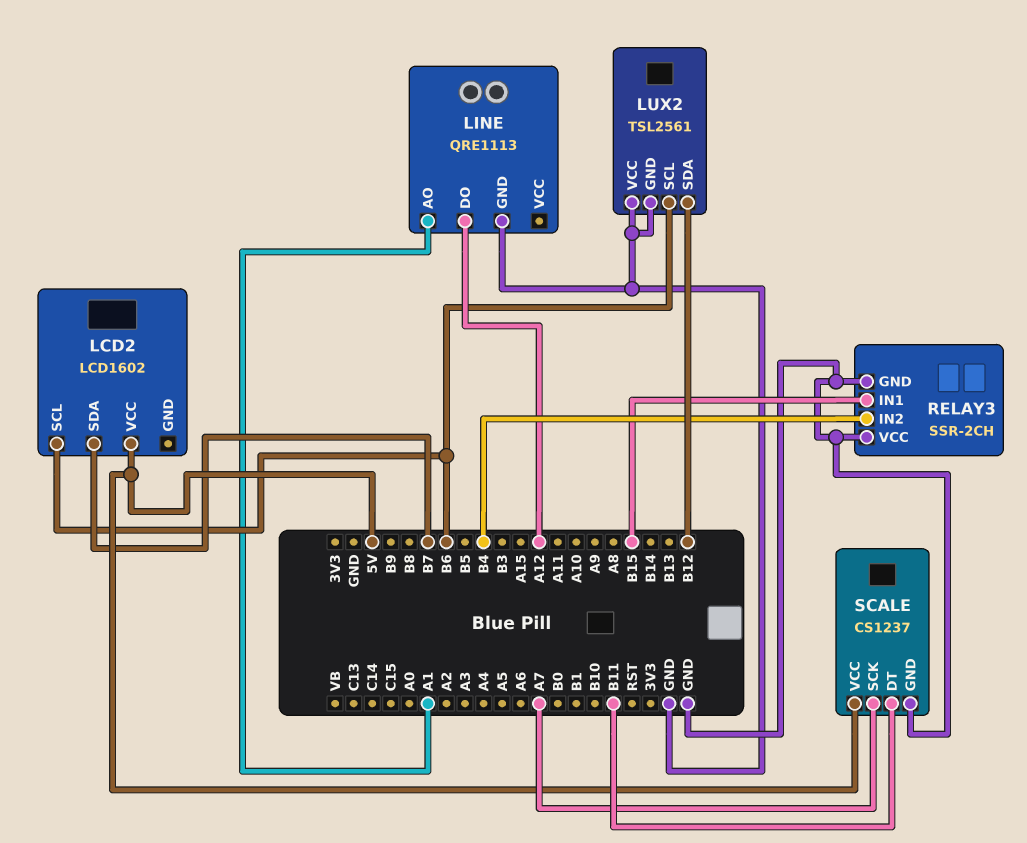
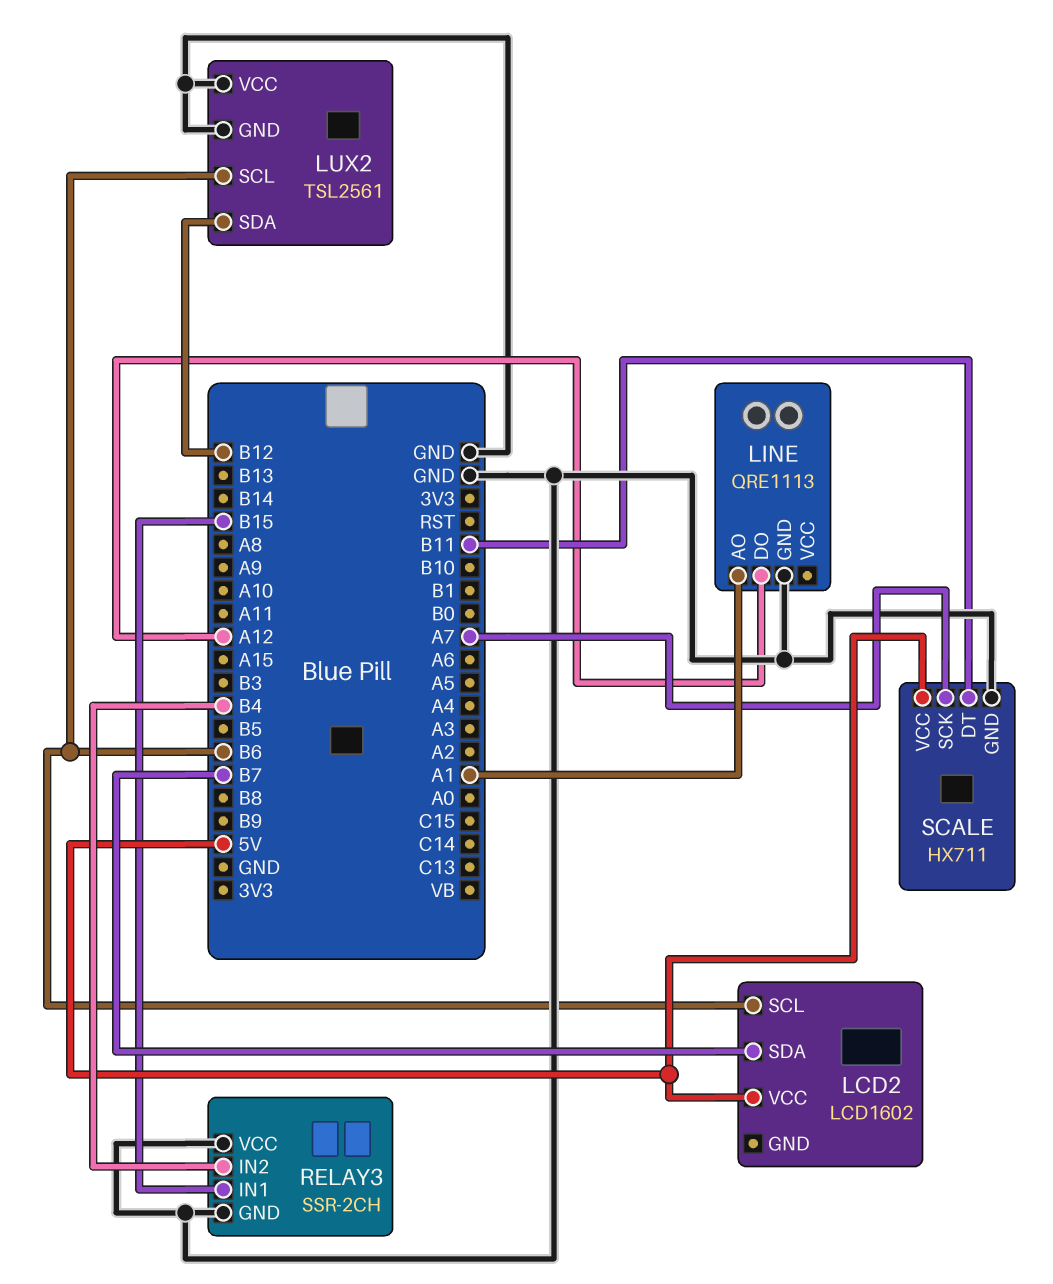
SCALE: CS1237 -> HX711

